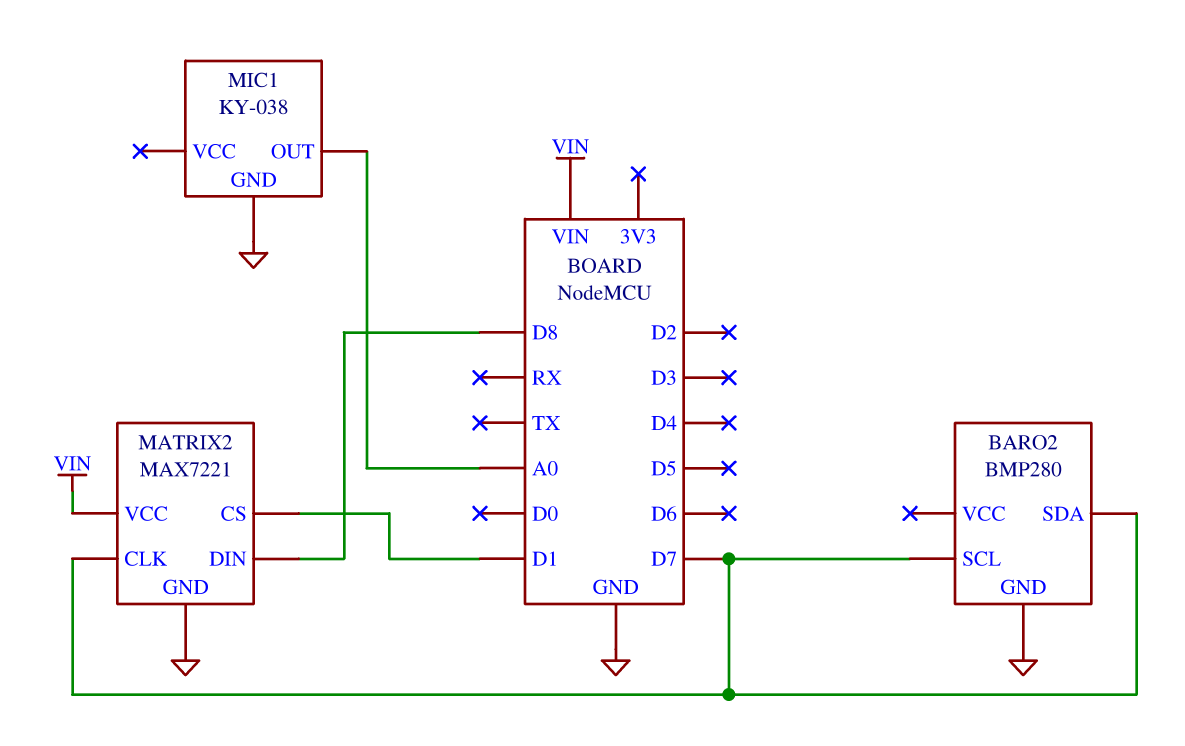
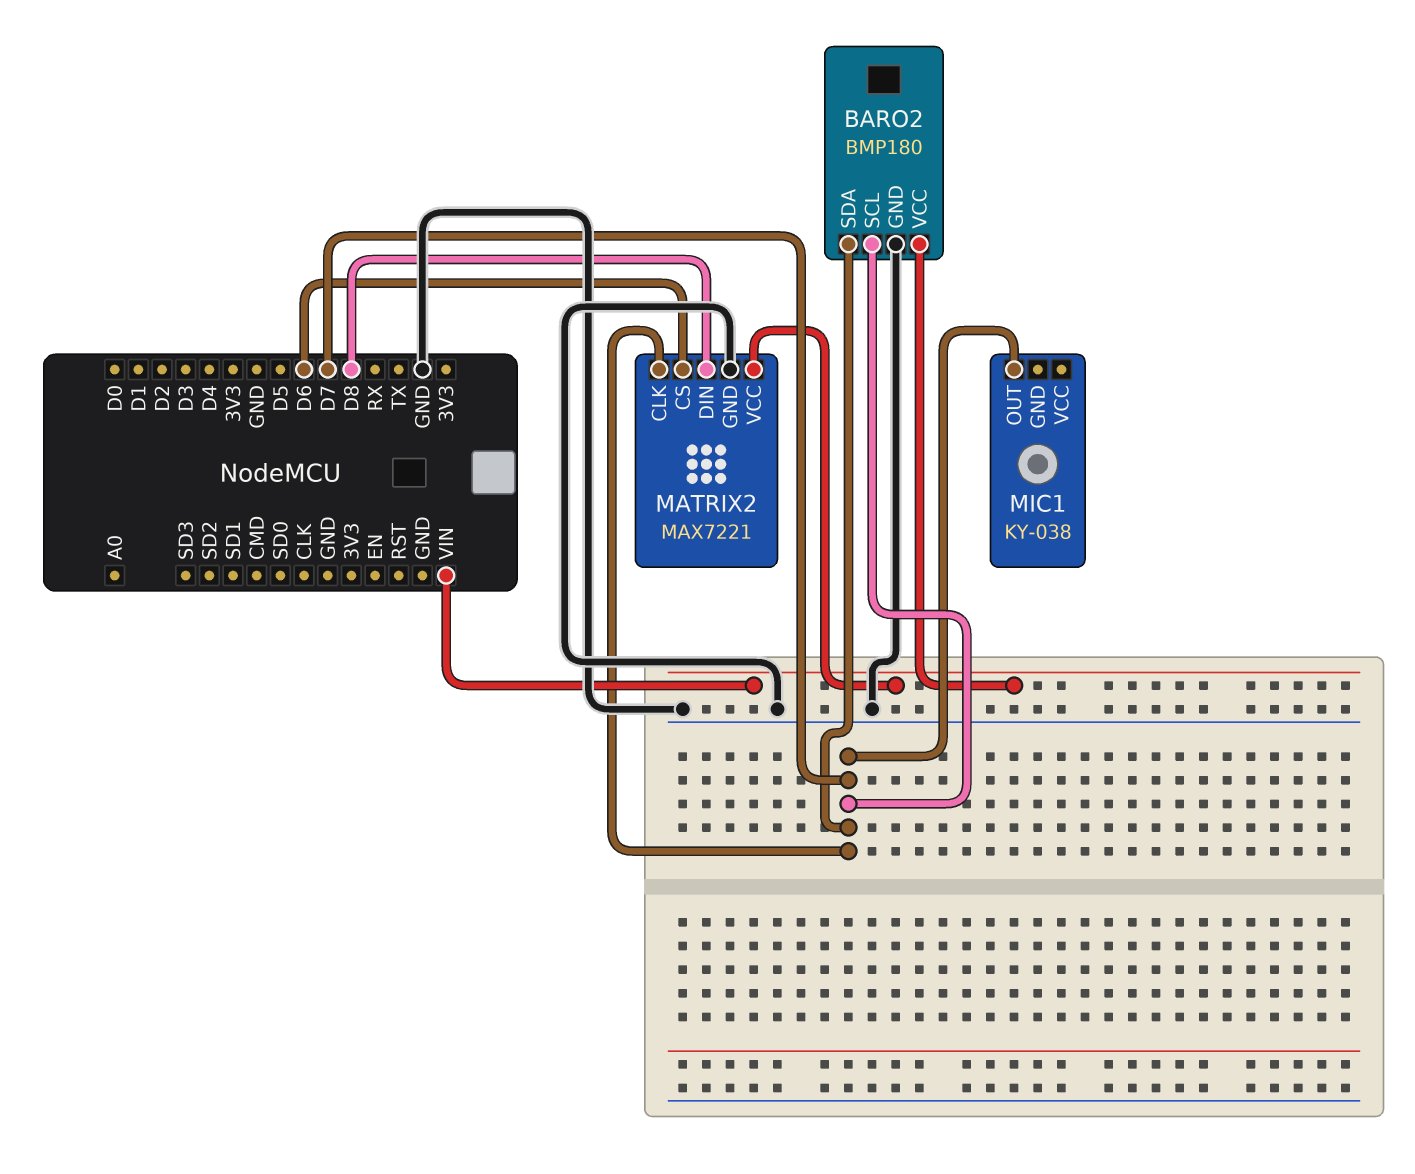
BARO2: BMP280 -> BMP180
BARO2 pin VCC: none -> VIN
MATRIX2 pin CS: D1 -> D6
MIC1 pin GND: GND -> none
MIC1 pin OUT: A0 -> D7

